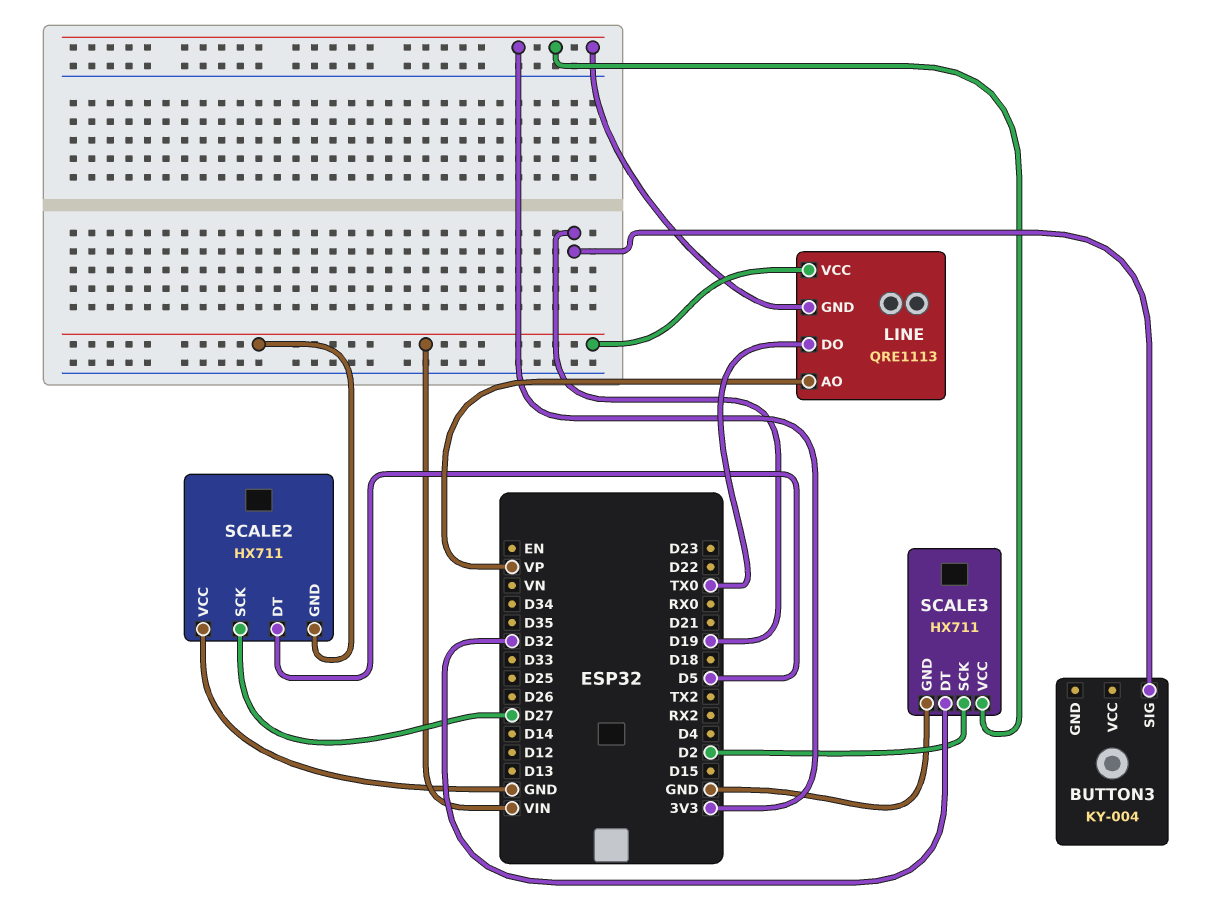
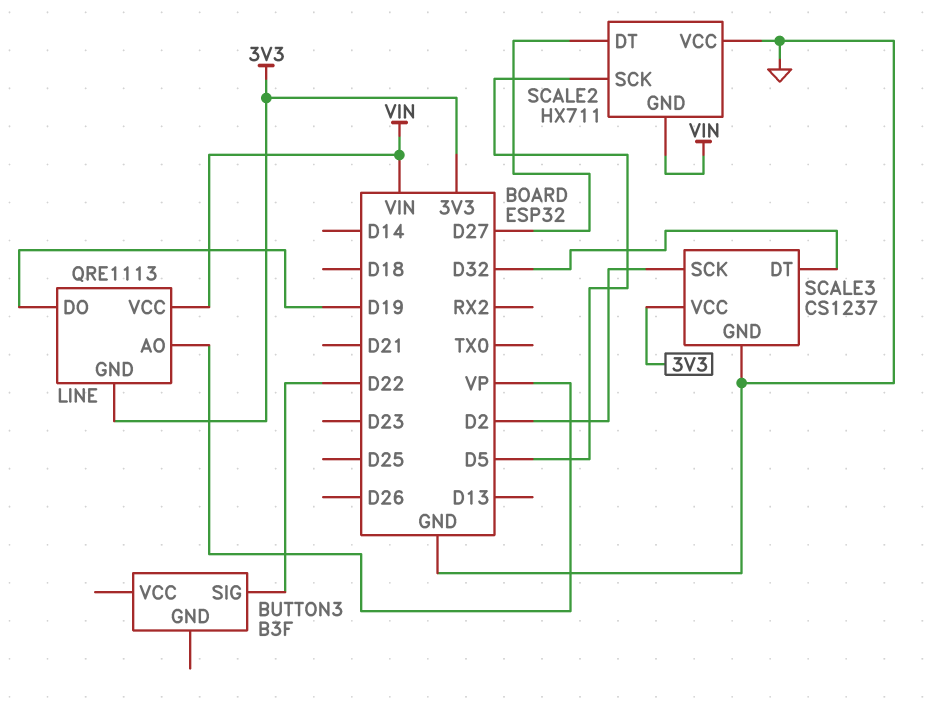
BUTTON3: KY-004 -> B3F
BUTTON3 pin SIG: D19 -> D22
LINE pin DO: TX0 -> D19
SCALE2 pin DT: D5 -> D27
SCALE2 pin SCK: D27 -> D5
SCALE3: HX711 -> CS1237

